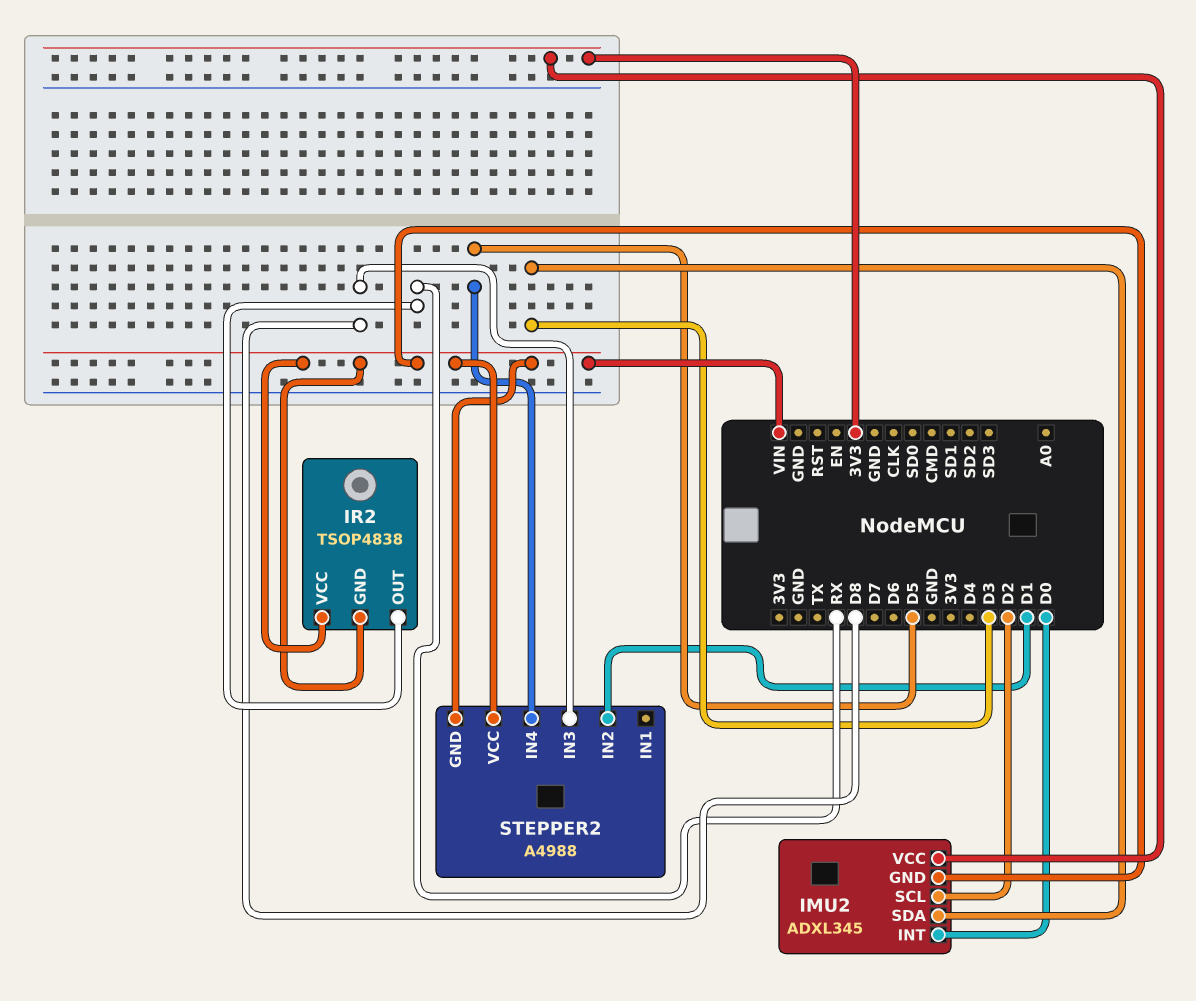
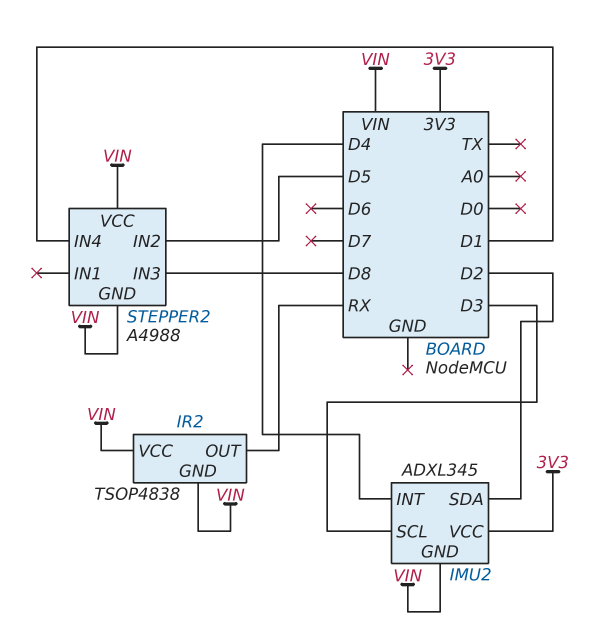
IMU2 pin INT: D0 -> D4
IMU2 pin SCL: D2 -> D3
IMU2 pin SDA: D3 -> D2
STEPPER2 pin IN2: D1 -> D5
STEPPER2 pin IN4: D5 -> D1

